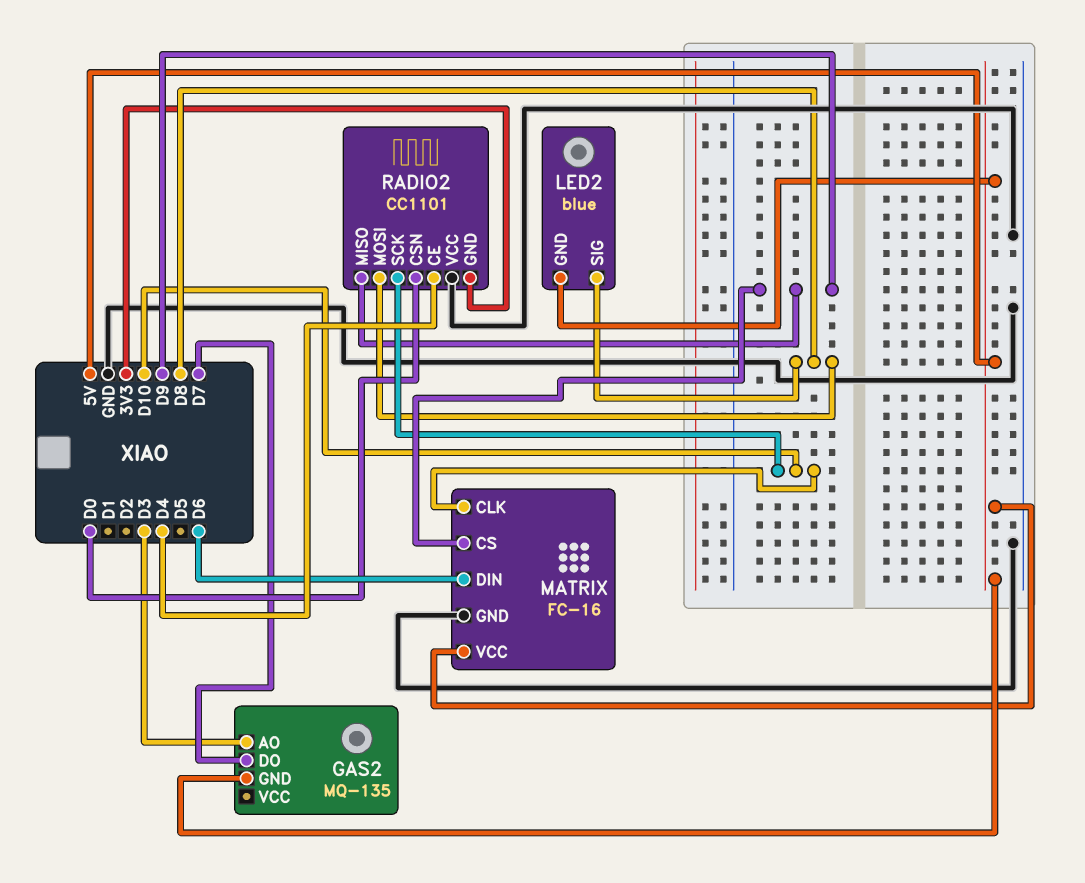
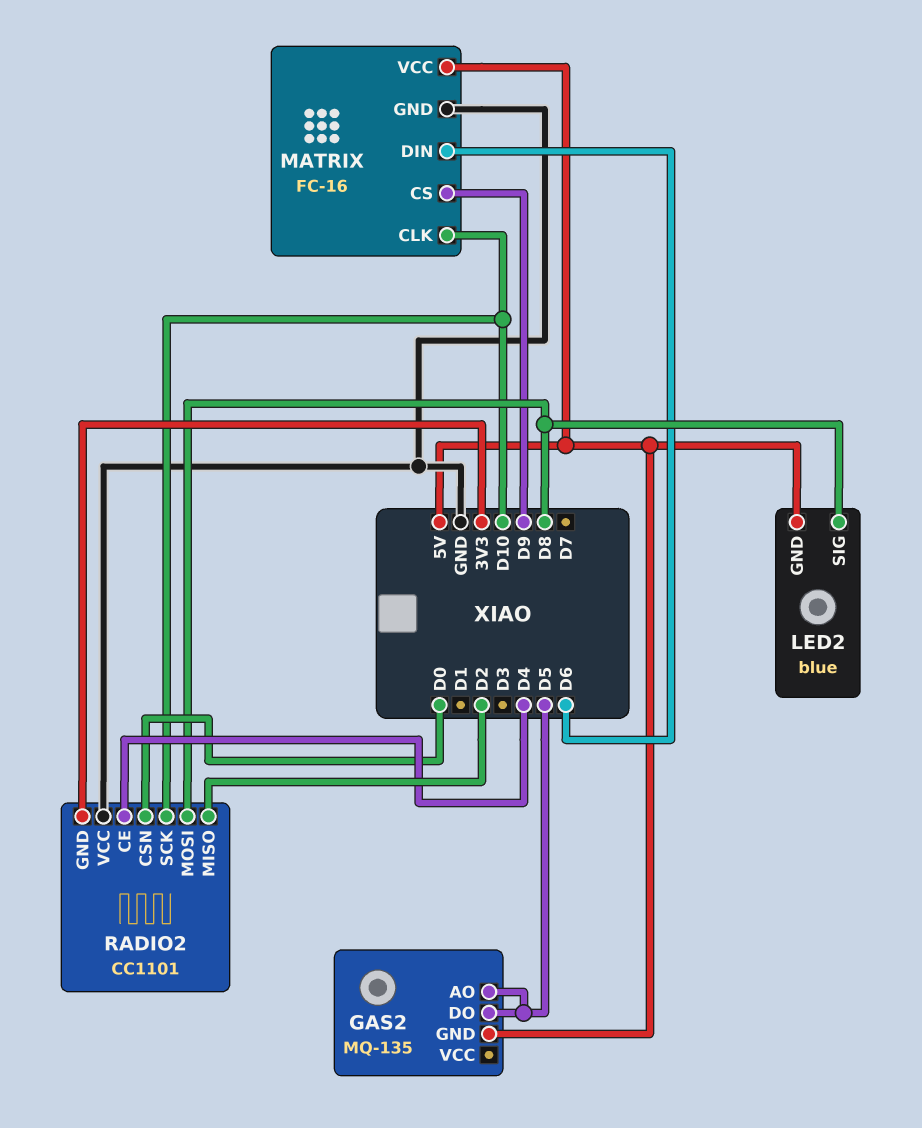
GAS2 pin AO: D3 -> D5
GAS2 pin DO: D7 -> D5
RADIO2 pin MISO: D9 -> D2

